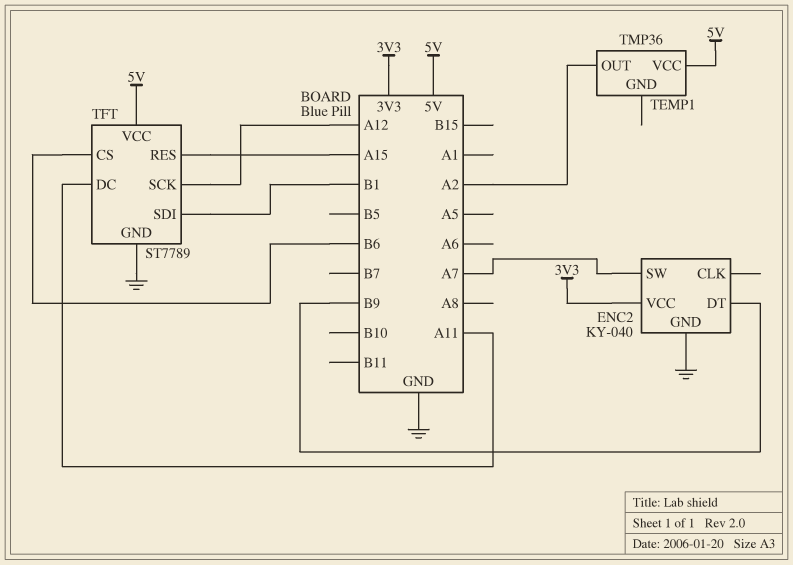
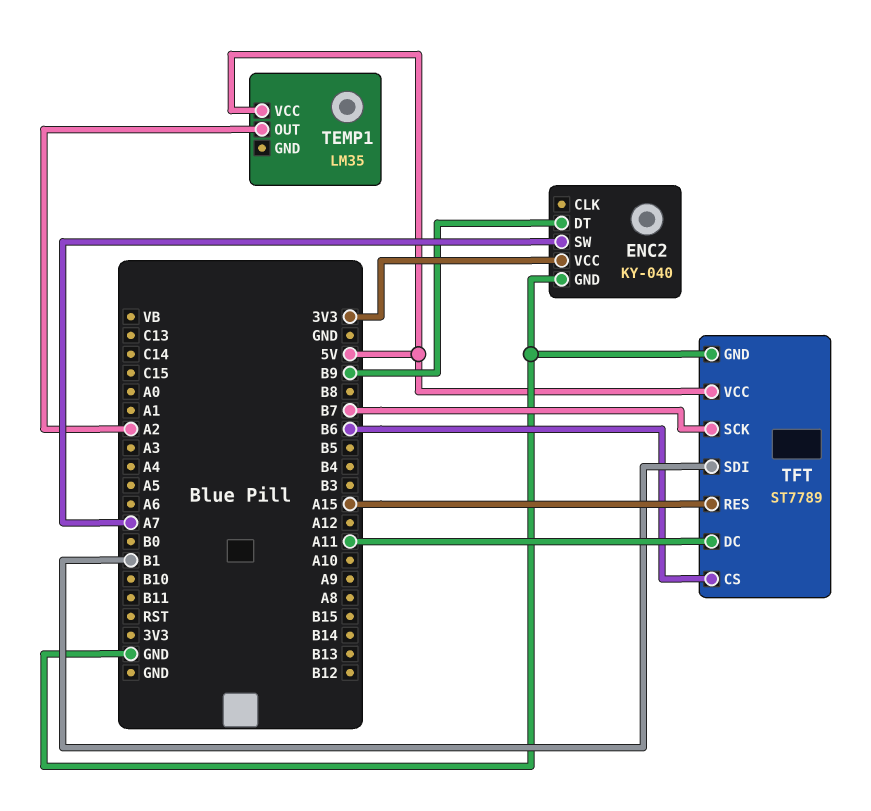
TEMP1: TMP36 -> LM35
TFT pin SCK: A12 -> B7

